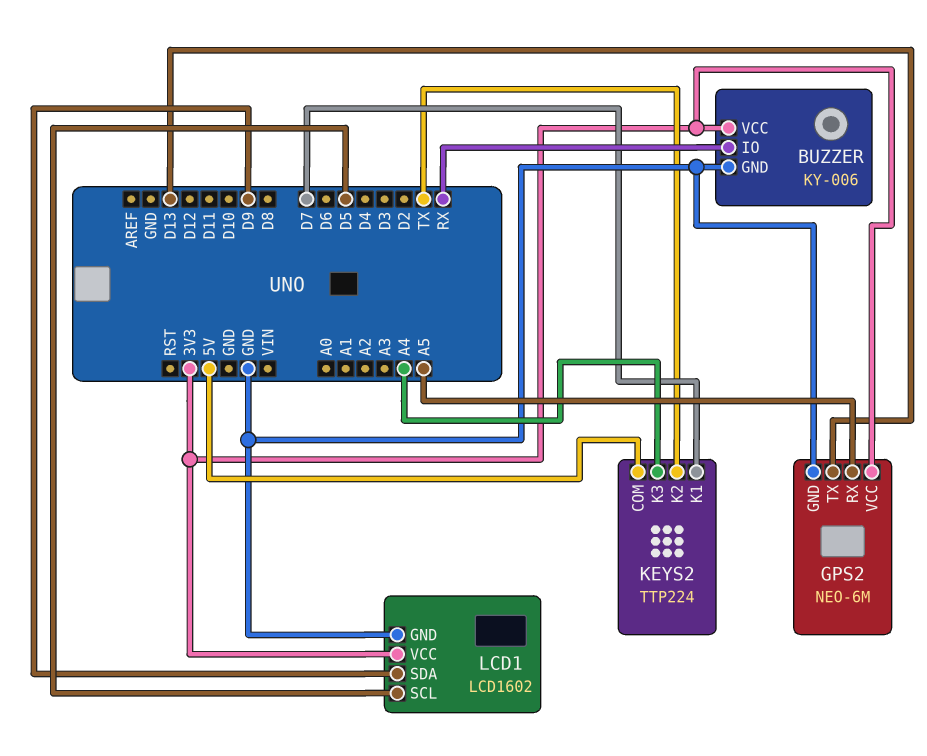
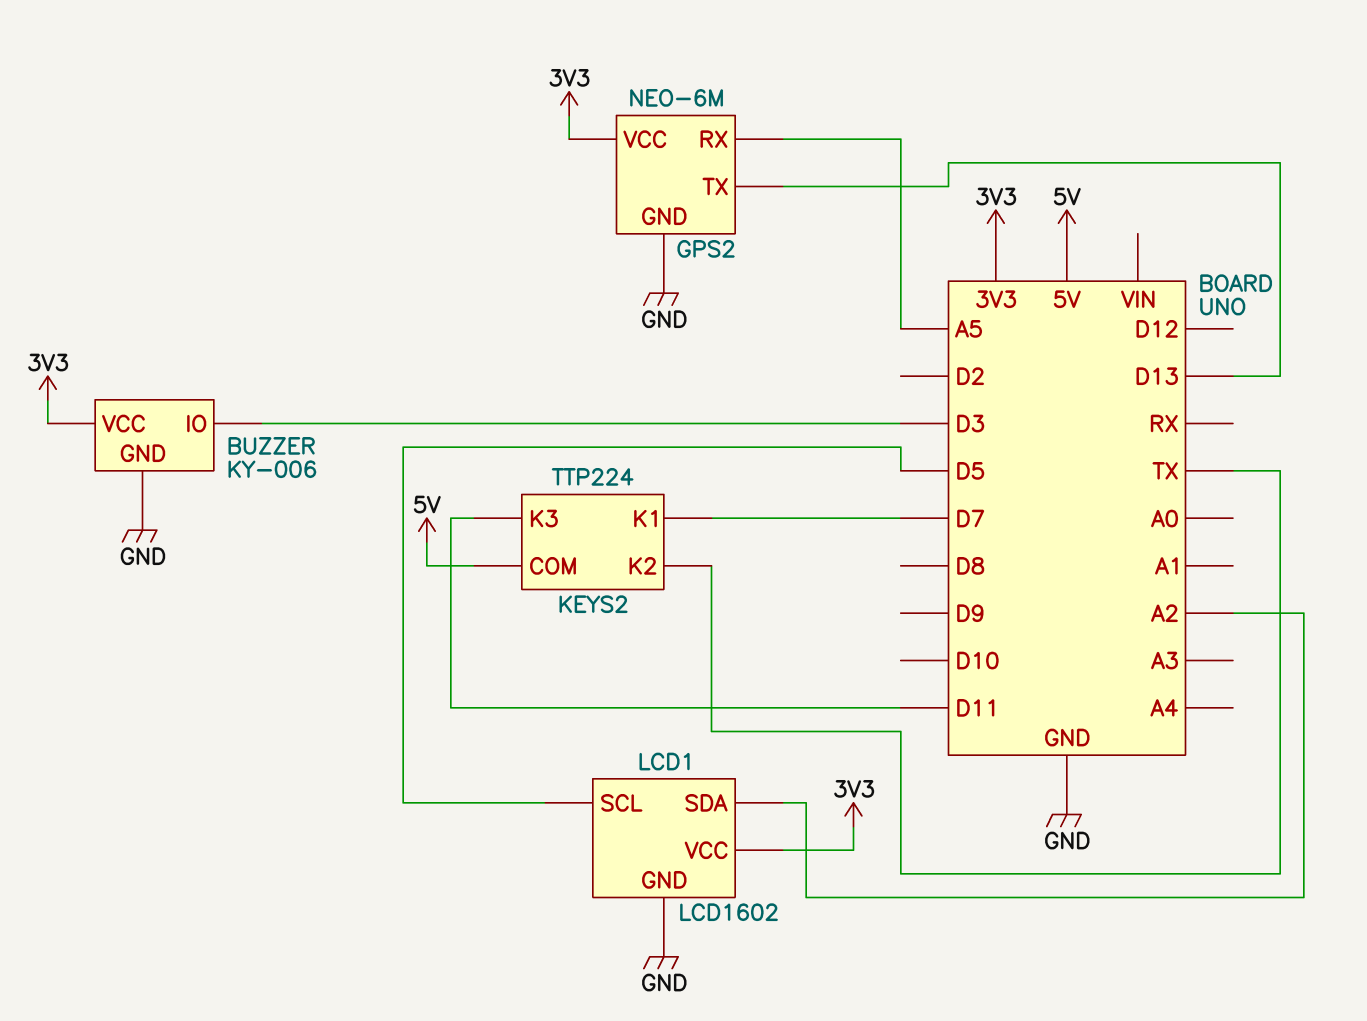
BUZZER pin IO: RX -> D3
KEYS2 pin K3: A4 -> D11
LCD1 pin SDA: D9 -> A2

